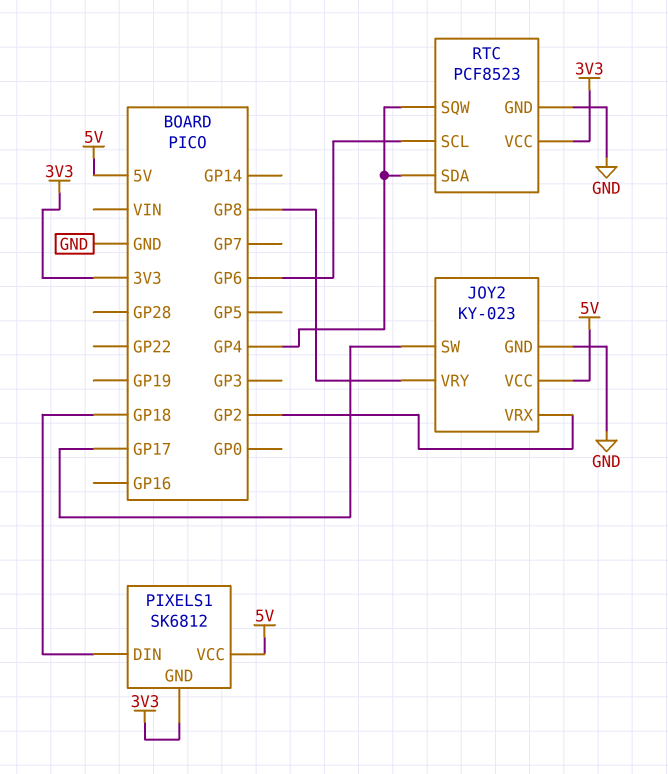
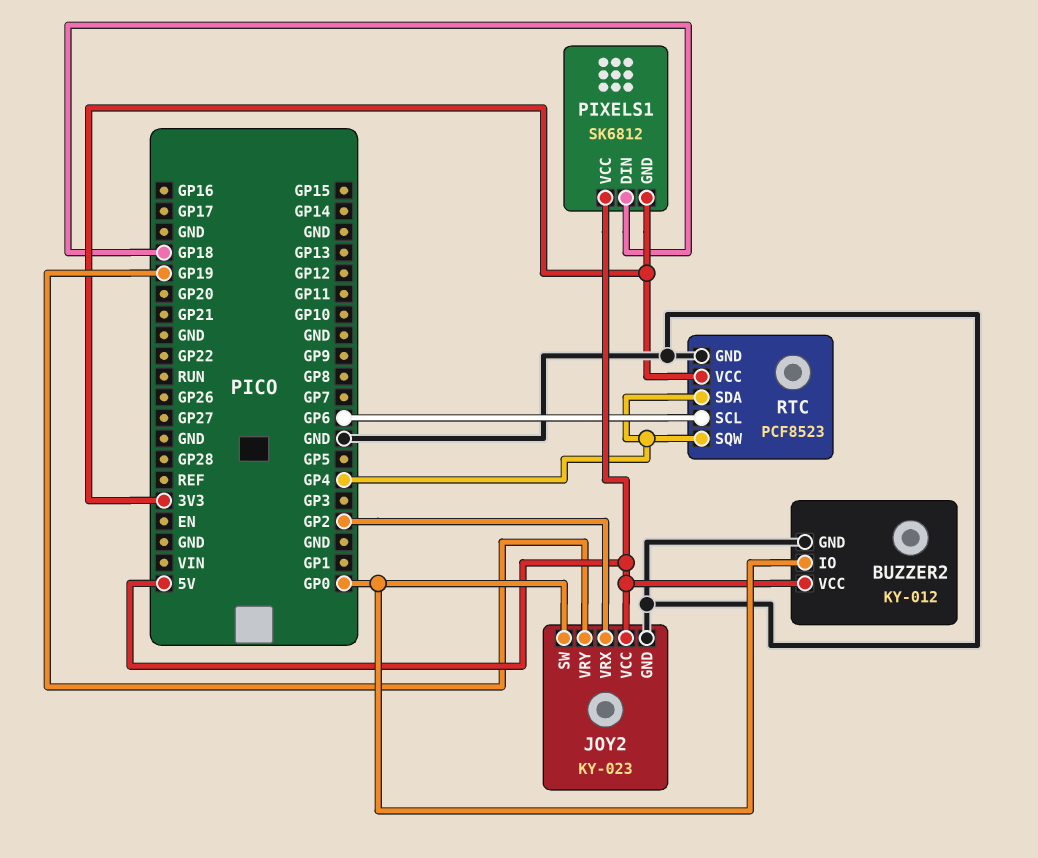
BUZZER2: none -> KY-012
BUZZER2 pin GND: none -> GND
BUZZER2 pin IO: none -> GP0
BUZZER2 pin VCC: none -> 5V
JOY2 pin SW: GP17 -> GP0
JOY2 pin VRY: GP8 -> GP19

